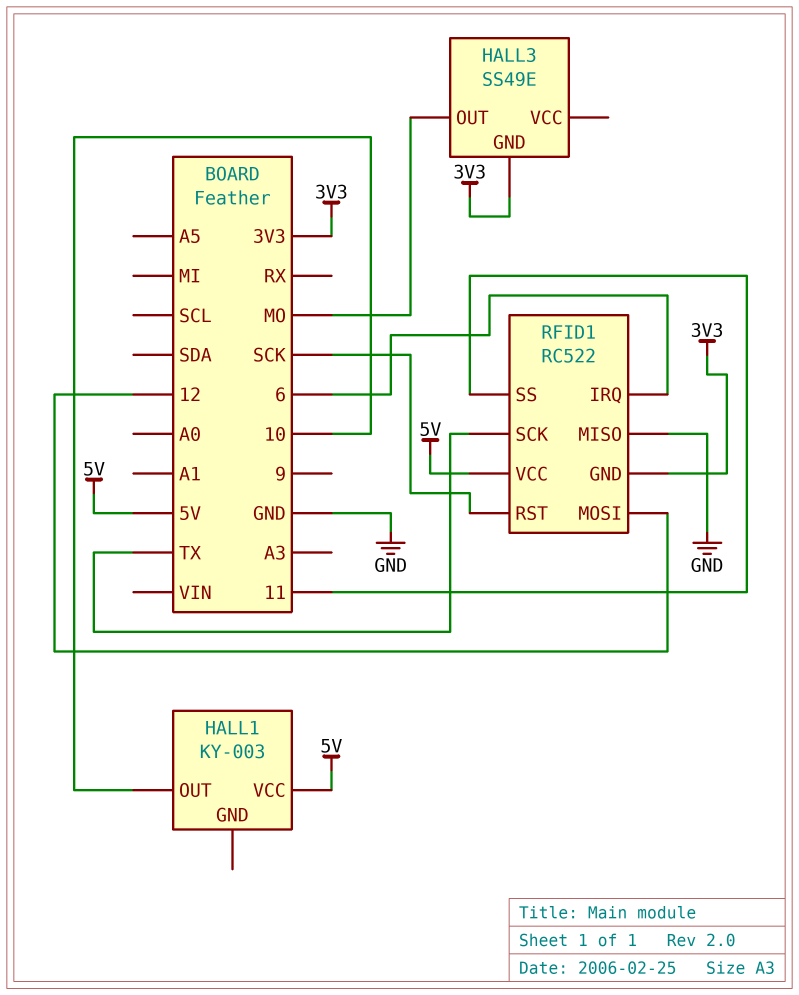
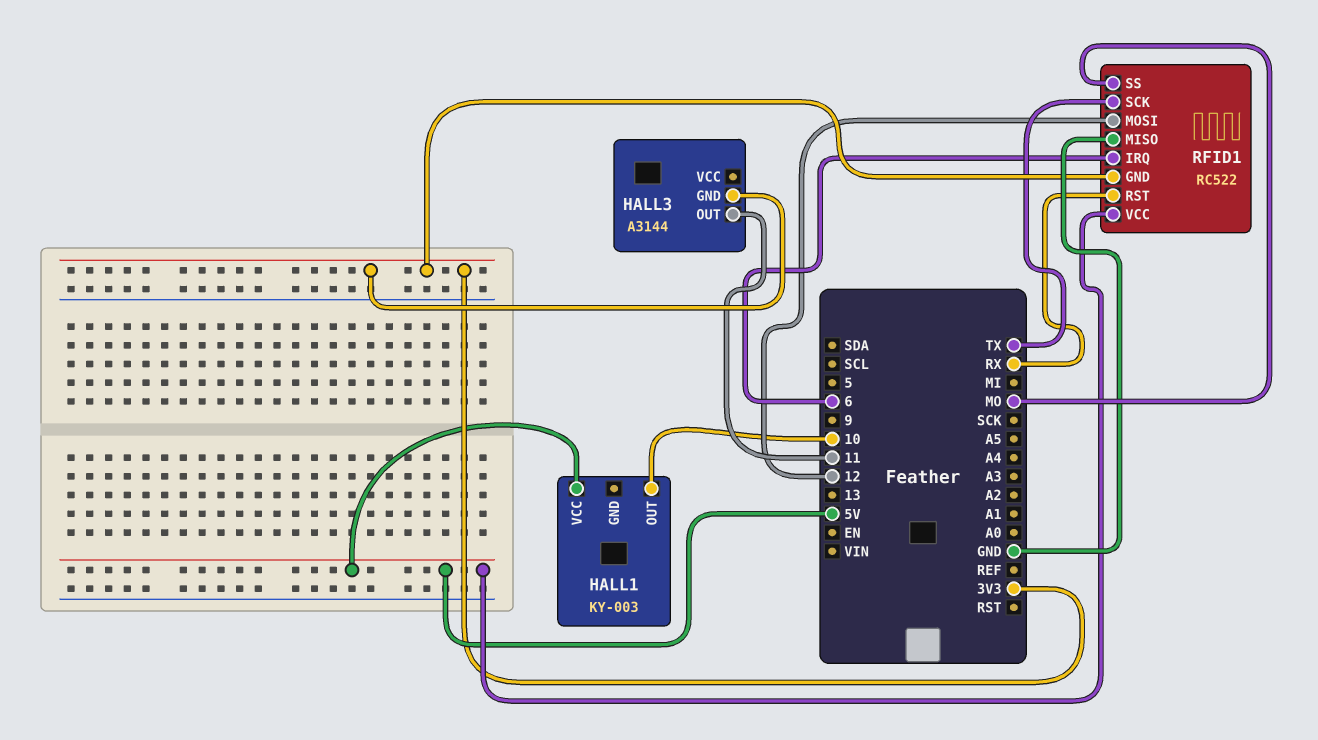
HALL3: SS49E -> A3144
HALL3 pin OUT: MO -> 11
RFID1 pin RST: SCK -> RX
RFID1 pin SS: 11 -> MO

